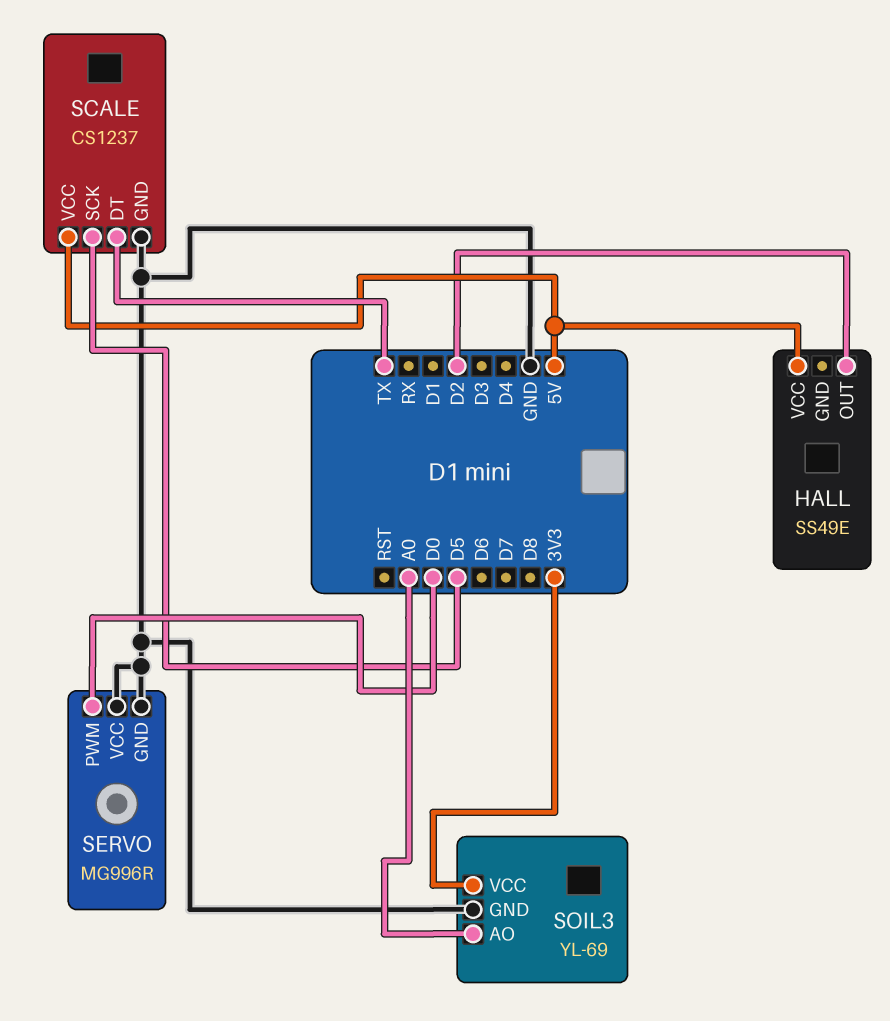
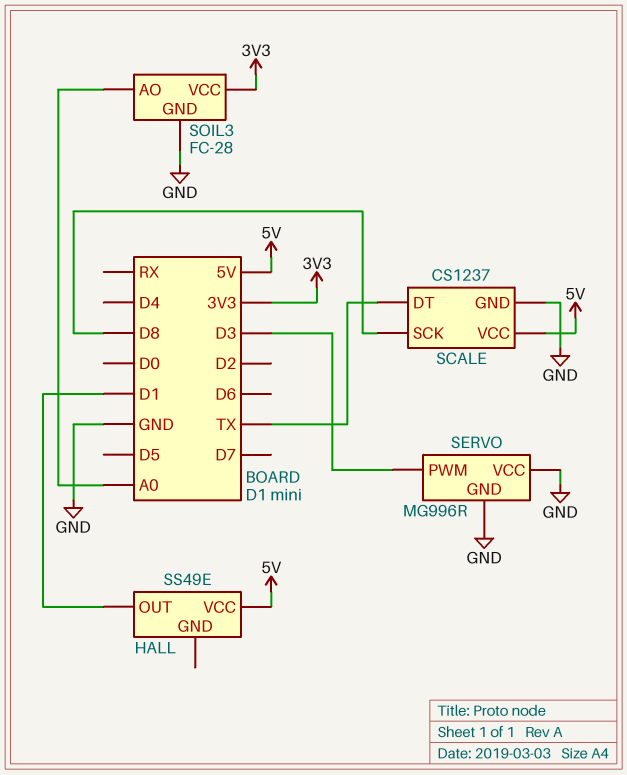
HALL pin OUT: D2 -> D1
SCALE pin SCK: D5 -> D8
SERVO pin PWM: D0 -> D3
SOIL3: YL-69 -> FC-28

